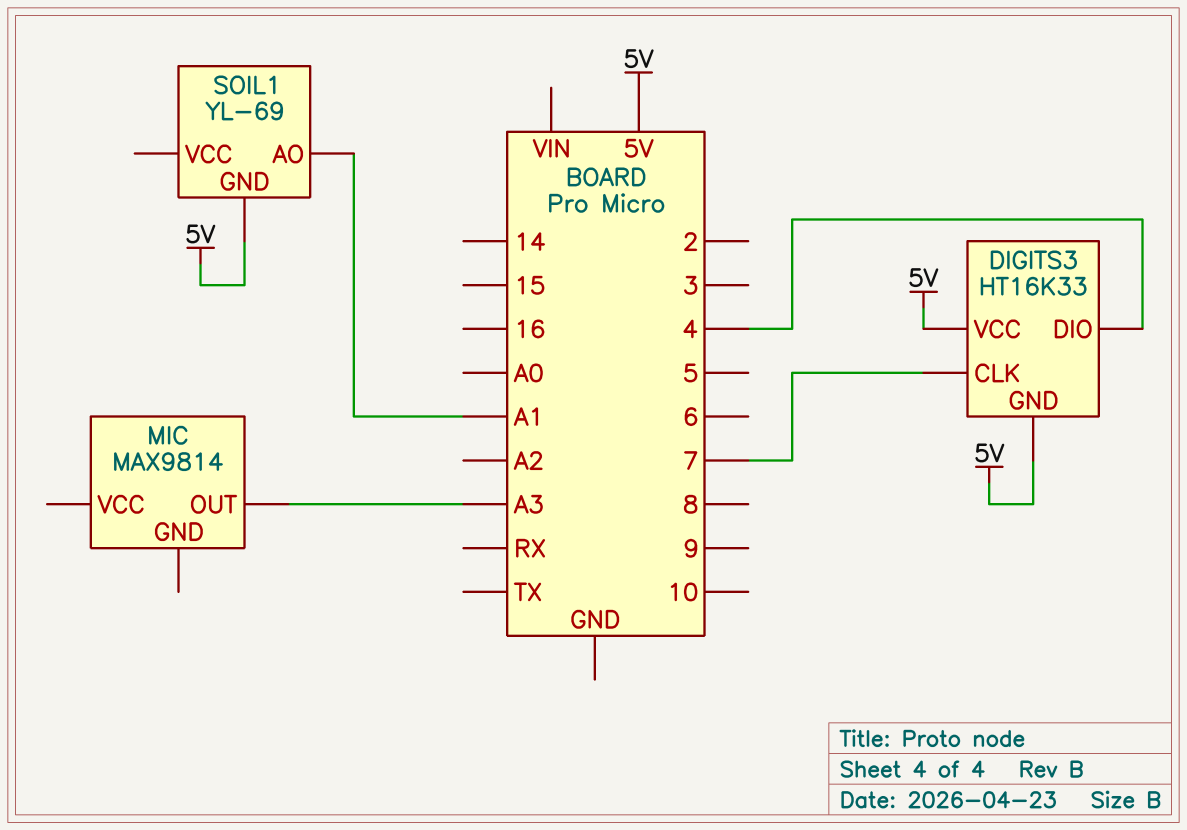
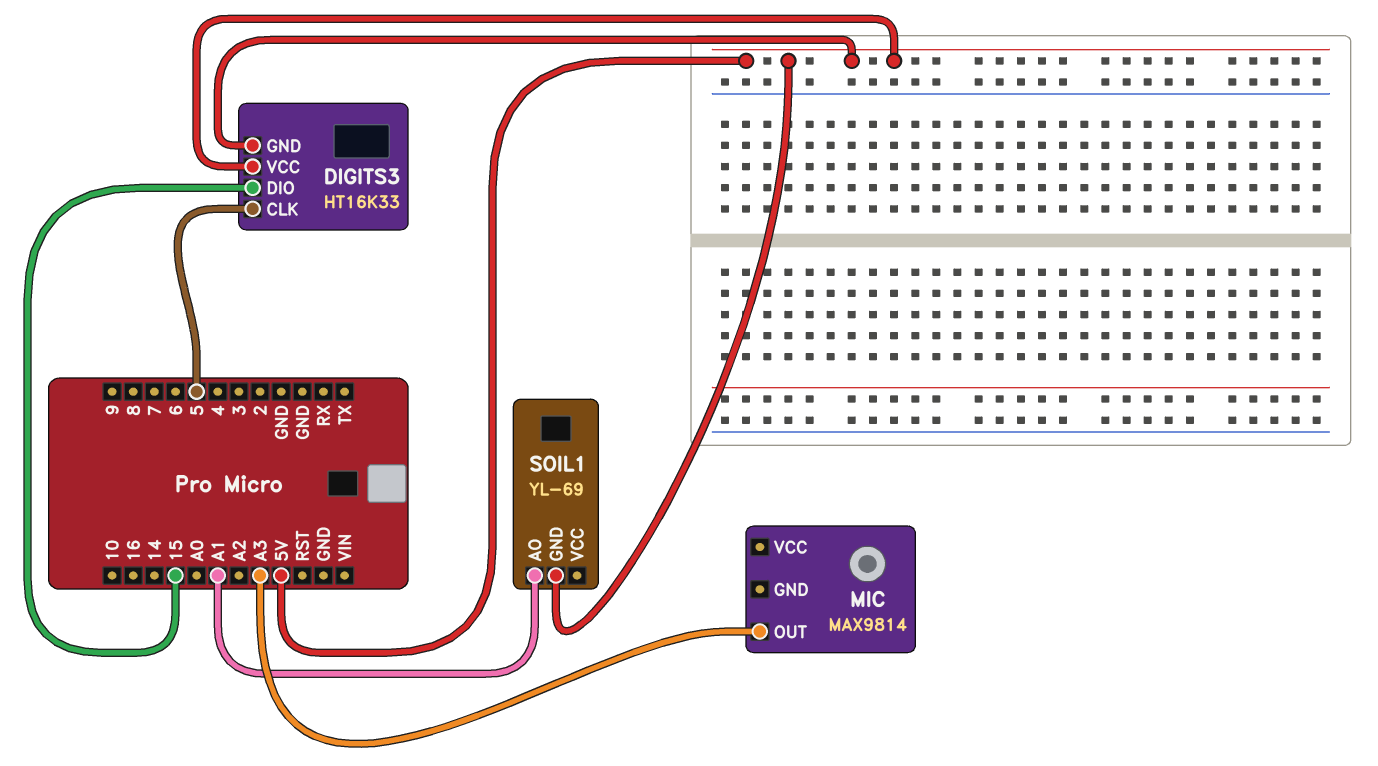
DIGITS3 pin CLK: 7 -> 5
DIGITS3 pin DIO: 4 -> 15

